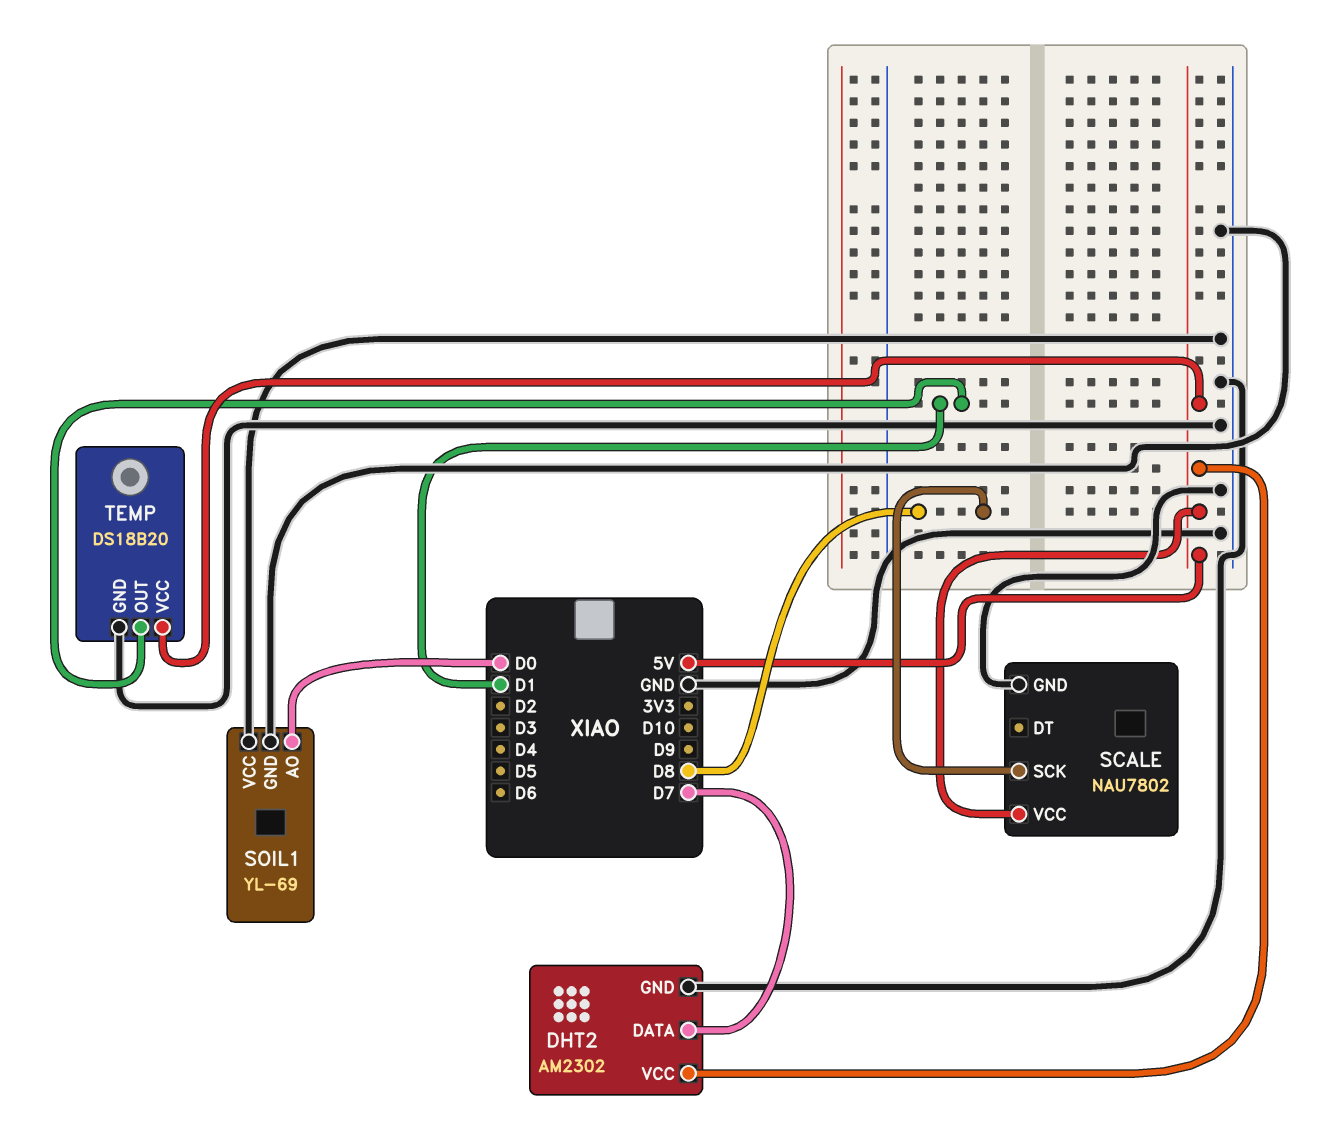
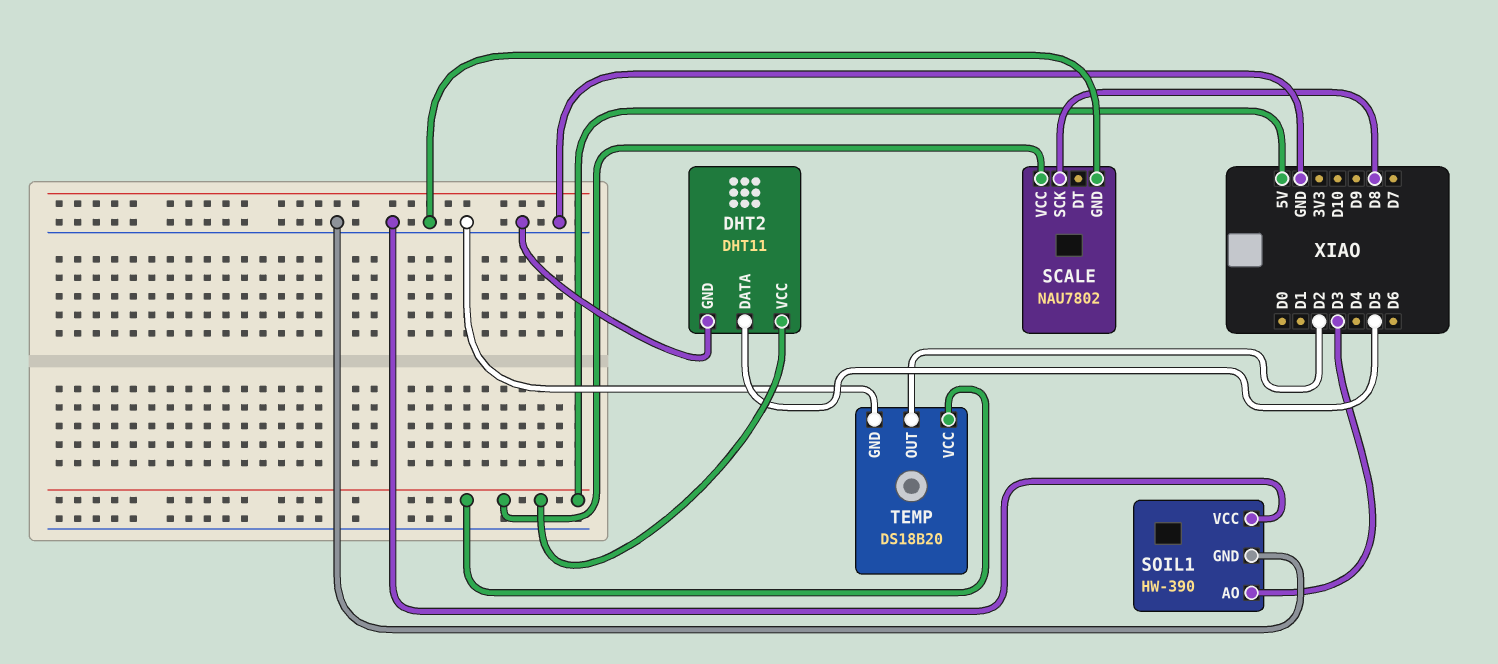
DHT2: AM2302 -> DHT11
DHT2 pin DATA: D7 -> D5
SOIL1: YL-69 -> HW-390
SOIL1 pin AO: D0 -> D3
TEMP pin OUT: D1 -> D2

